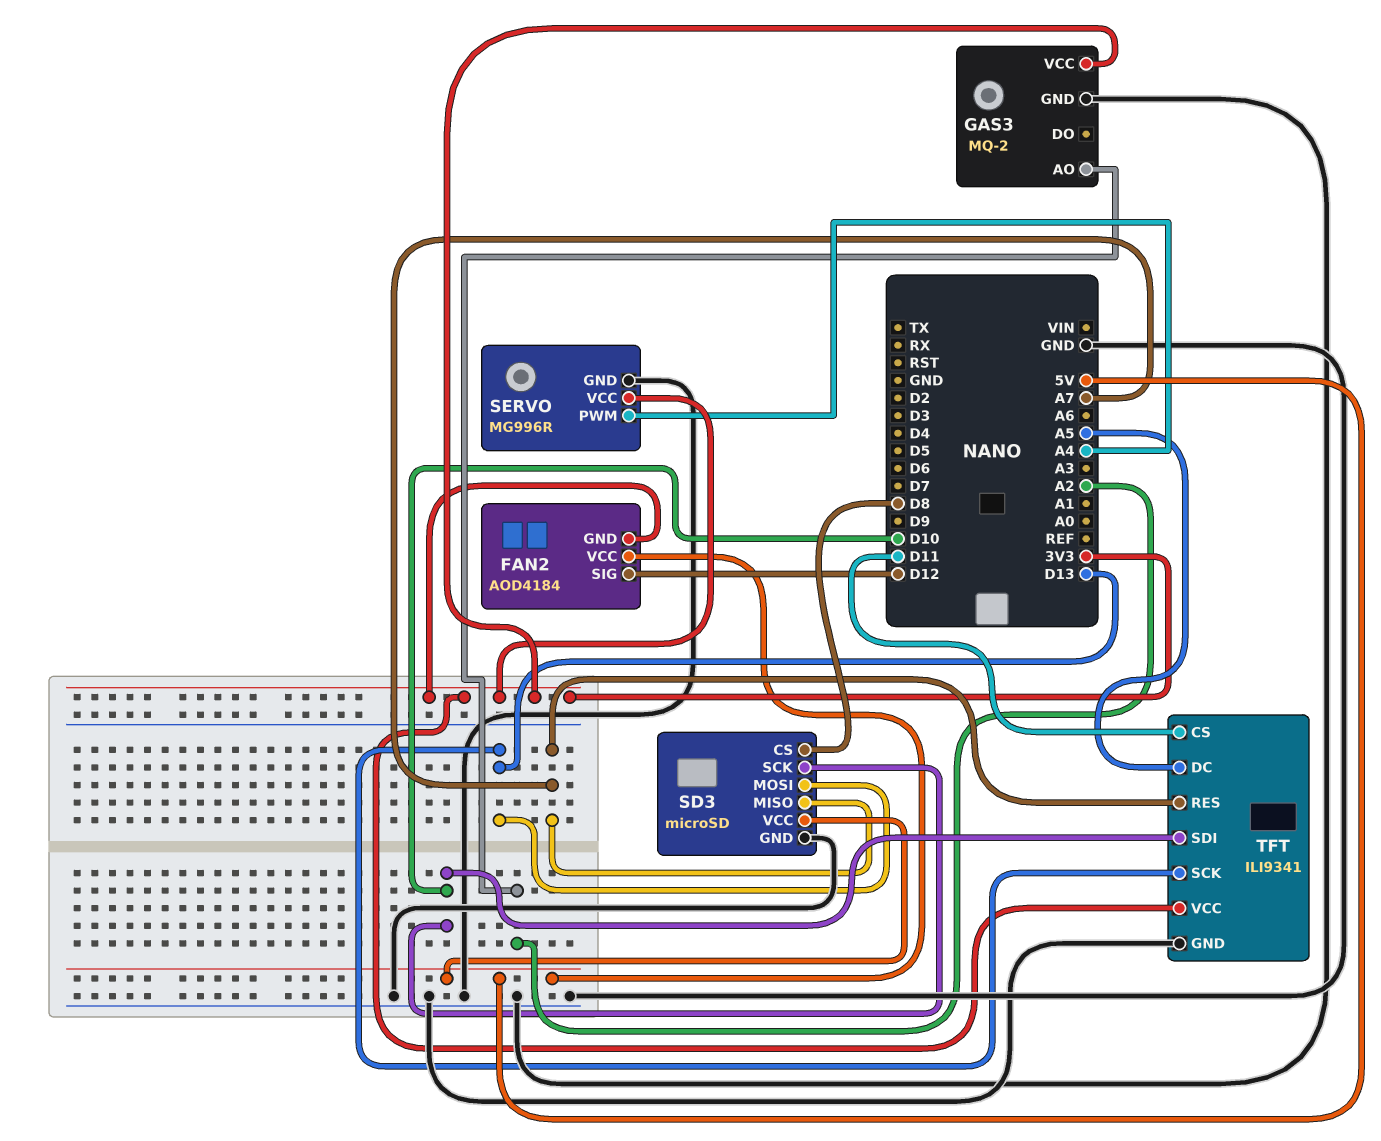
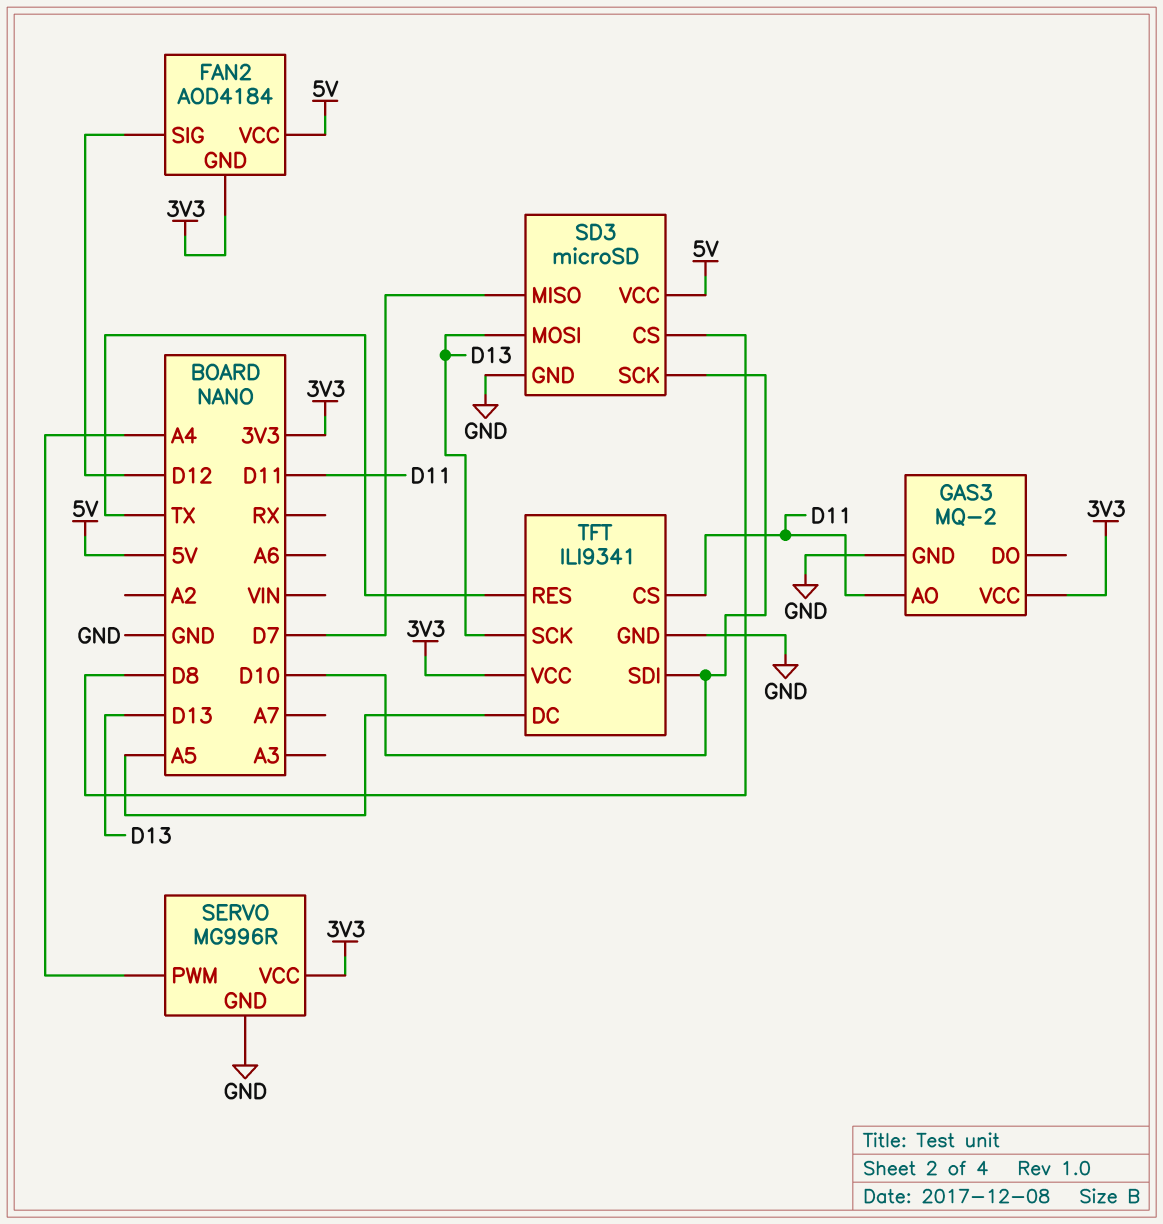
GAS3 pin AO: A2 -> D11
SD3 pin MISO: A7 -> D7
TFT pin RES: A7 -> TX

